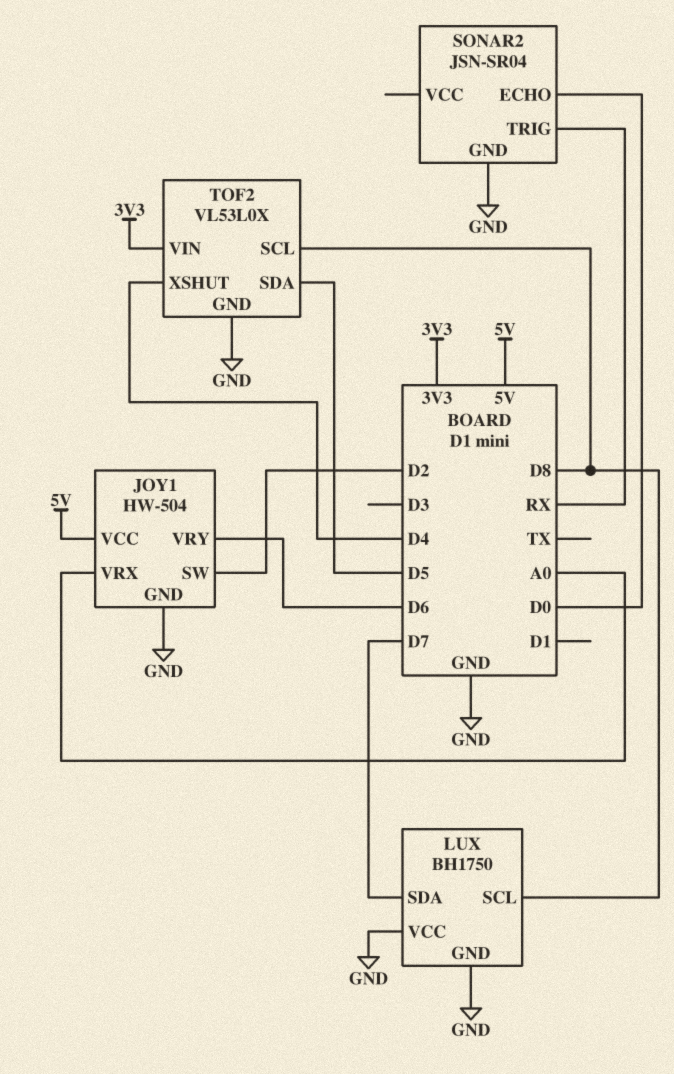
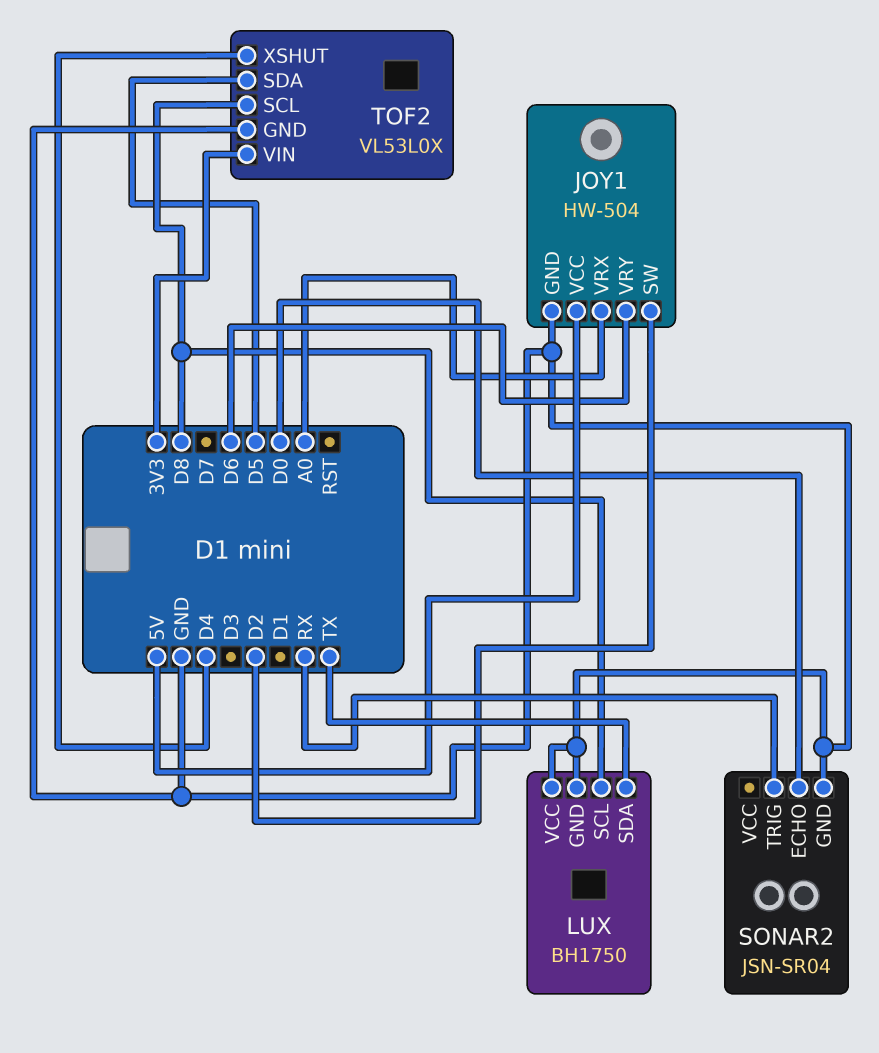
LUX pin SDA: D7 -> TX

